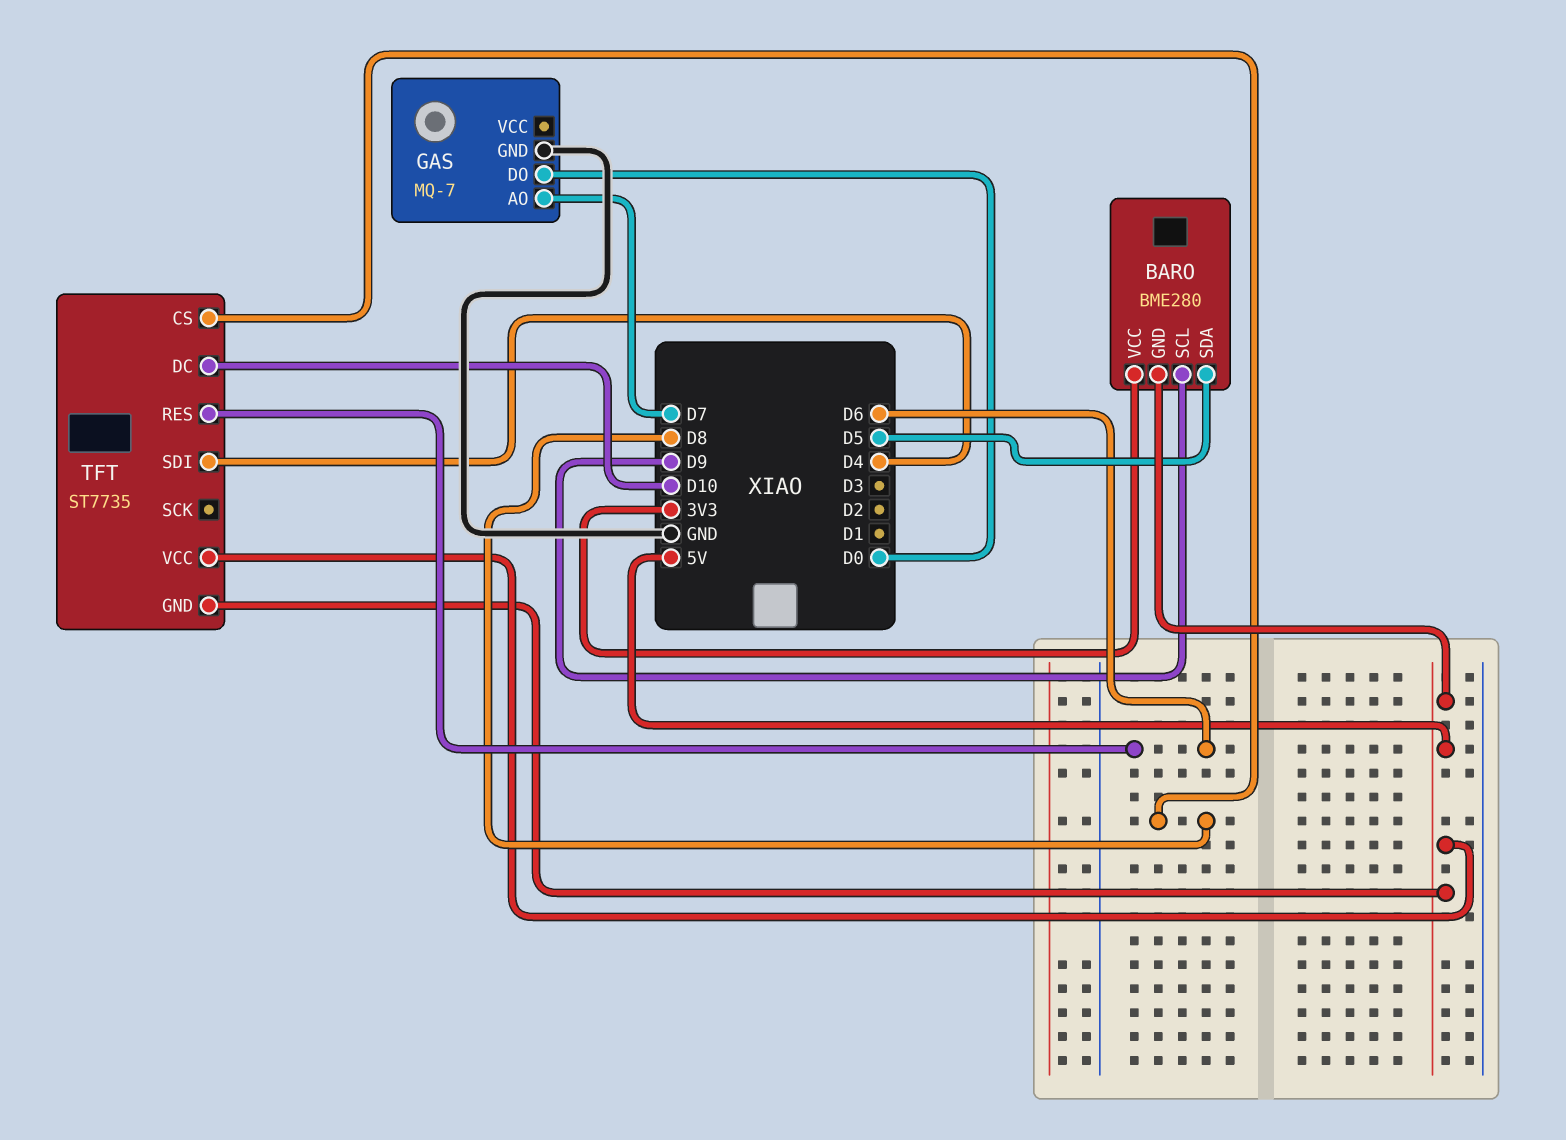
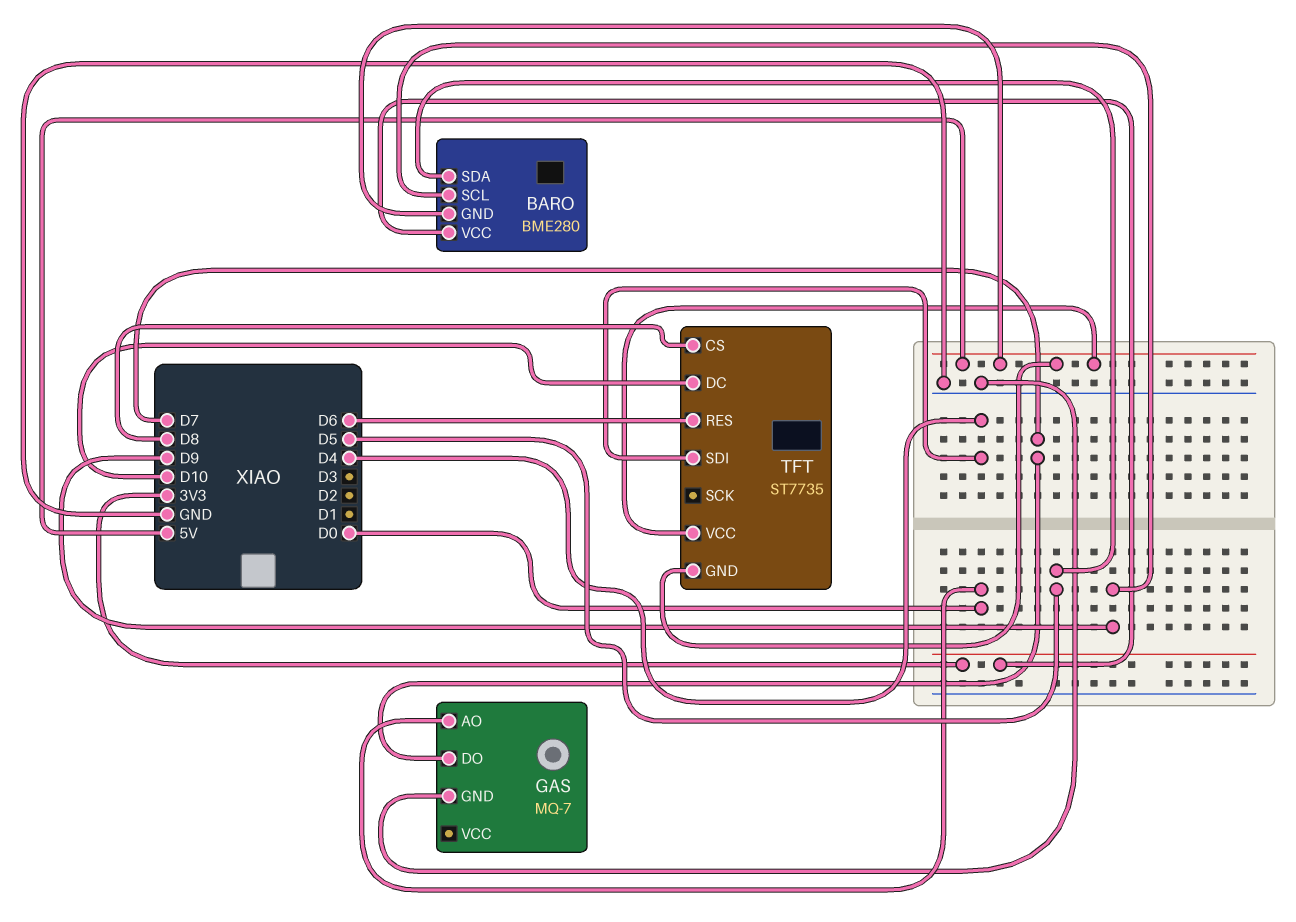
GAS pin AO: D7 -> D0
GAS pin DO: D0 -> D7

